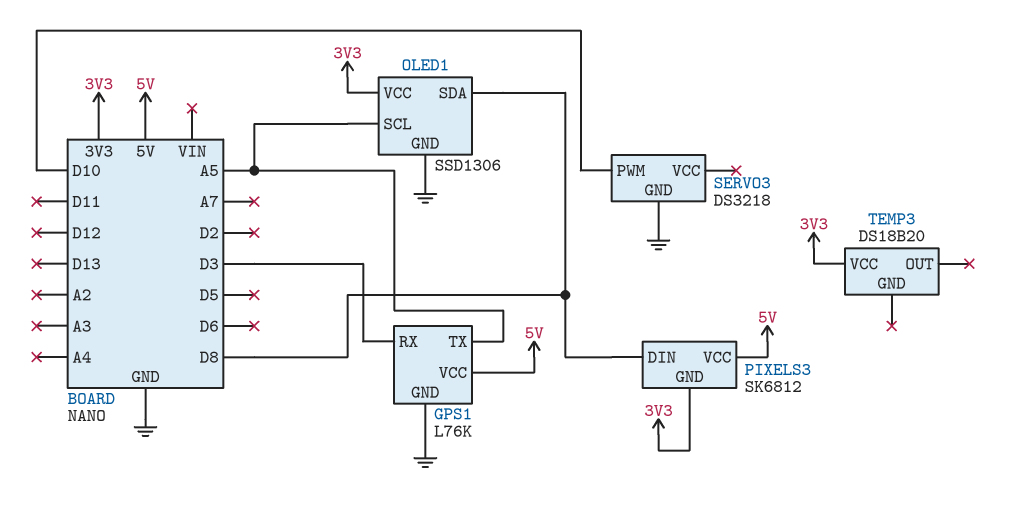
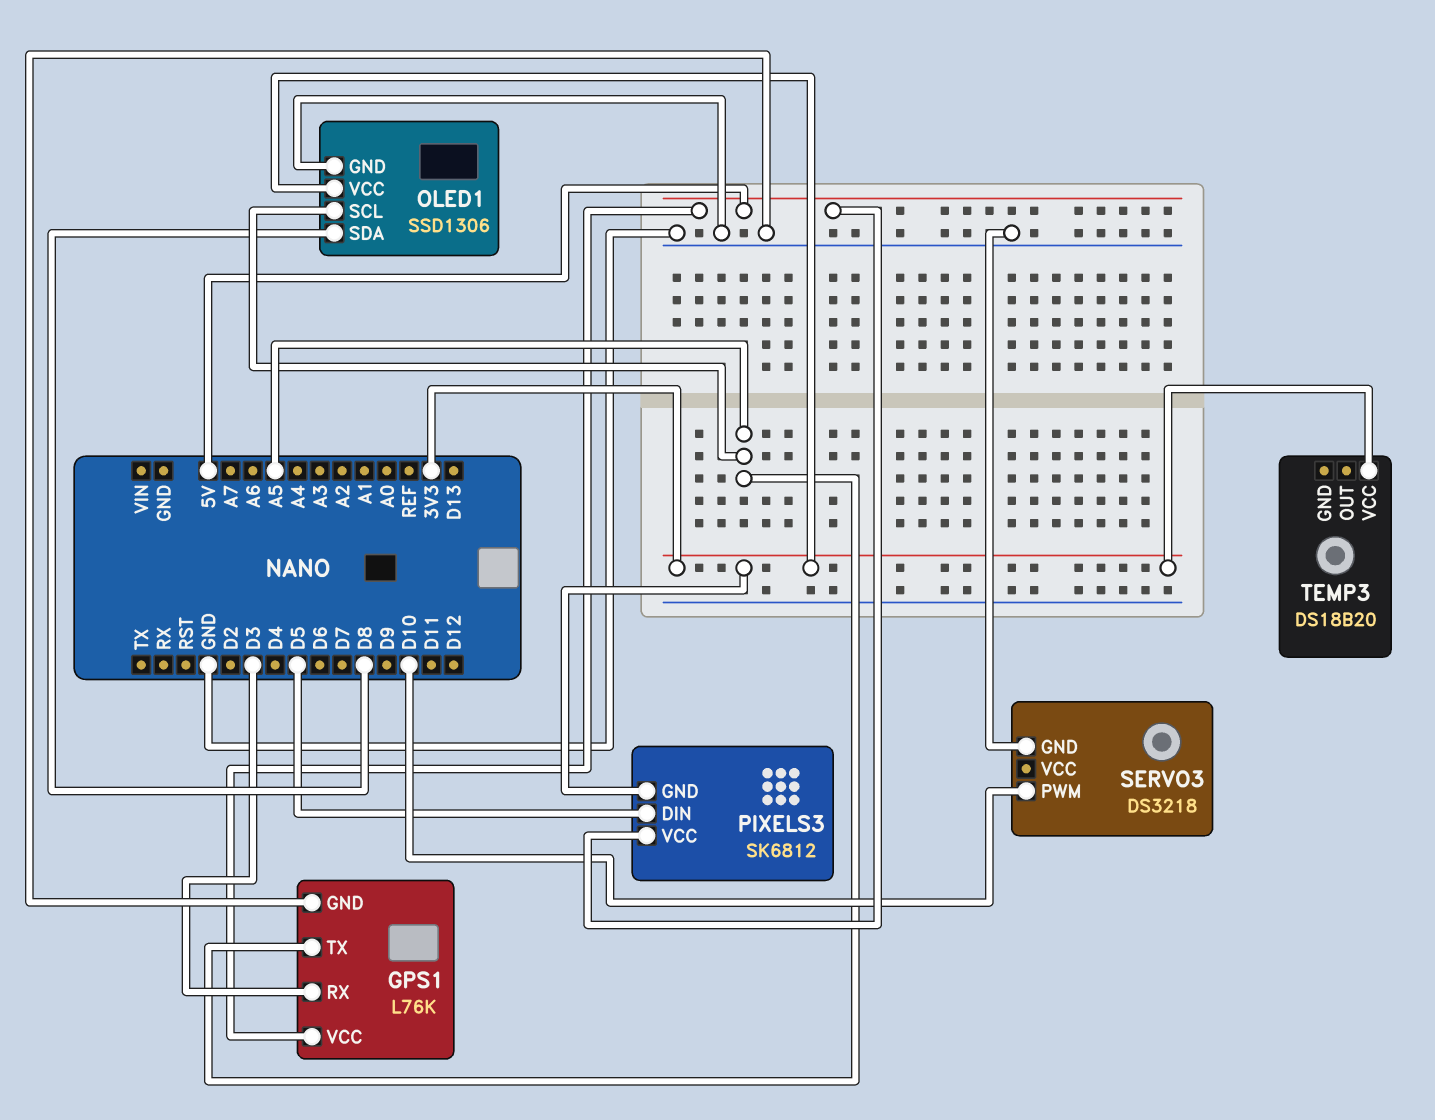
PIXELS3 pin DIN: D8 -> D5

